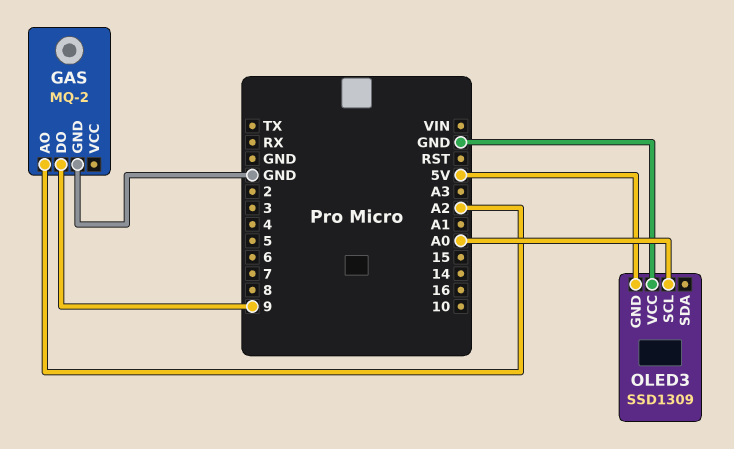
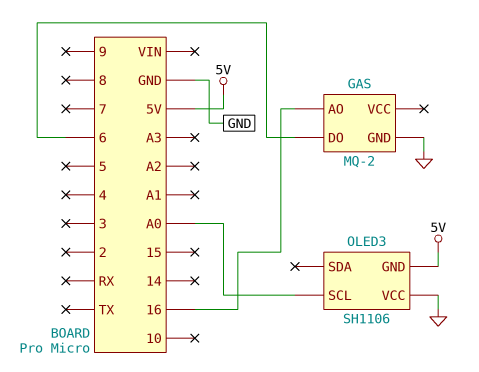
GAS pin AO: A2 -> 16
GAS pin DO: 9 -> 6
OLED3: SSD1309 -> SH1106

